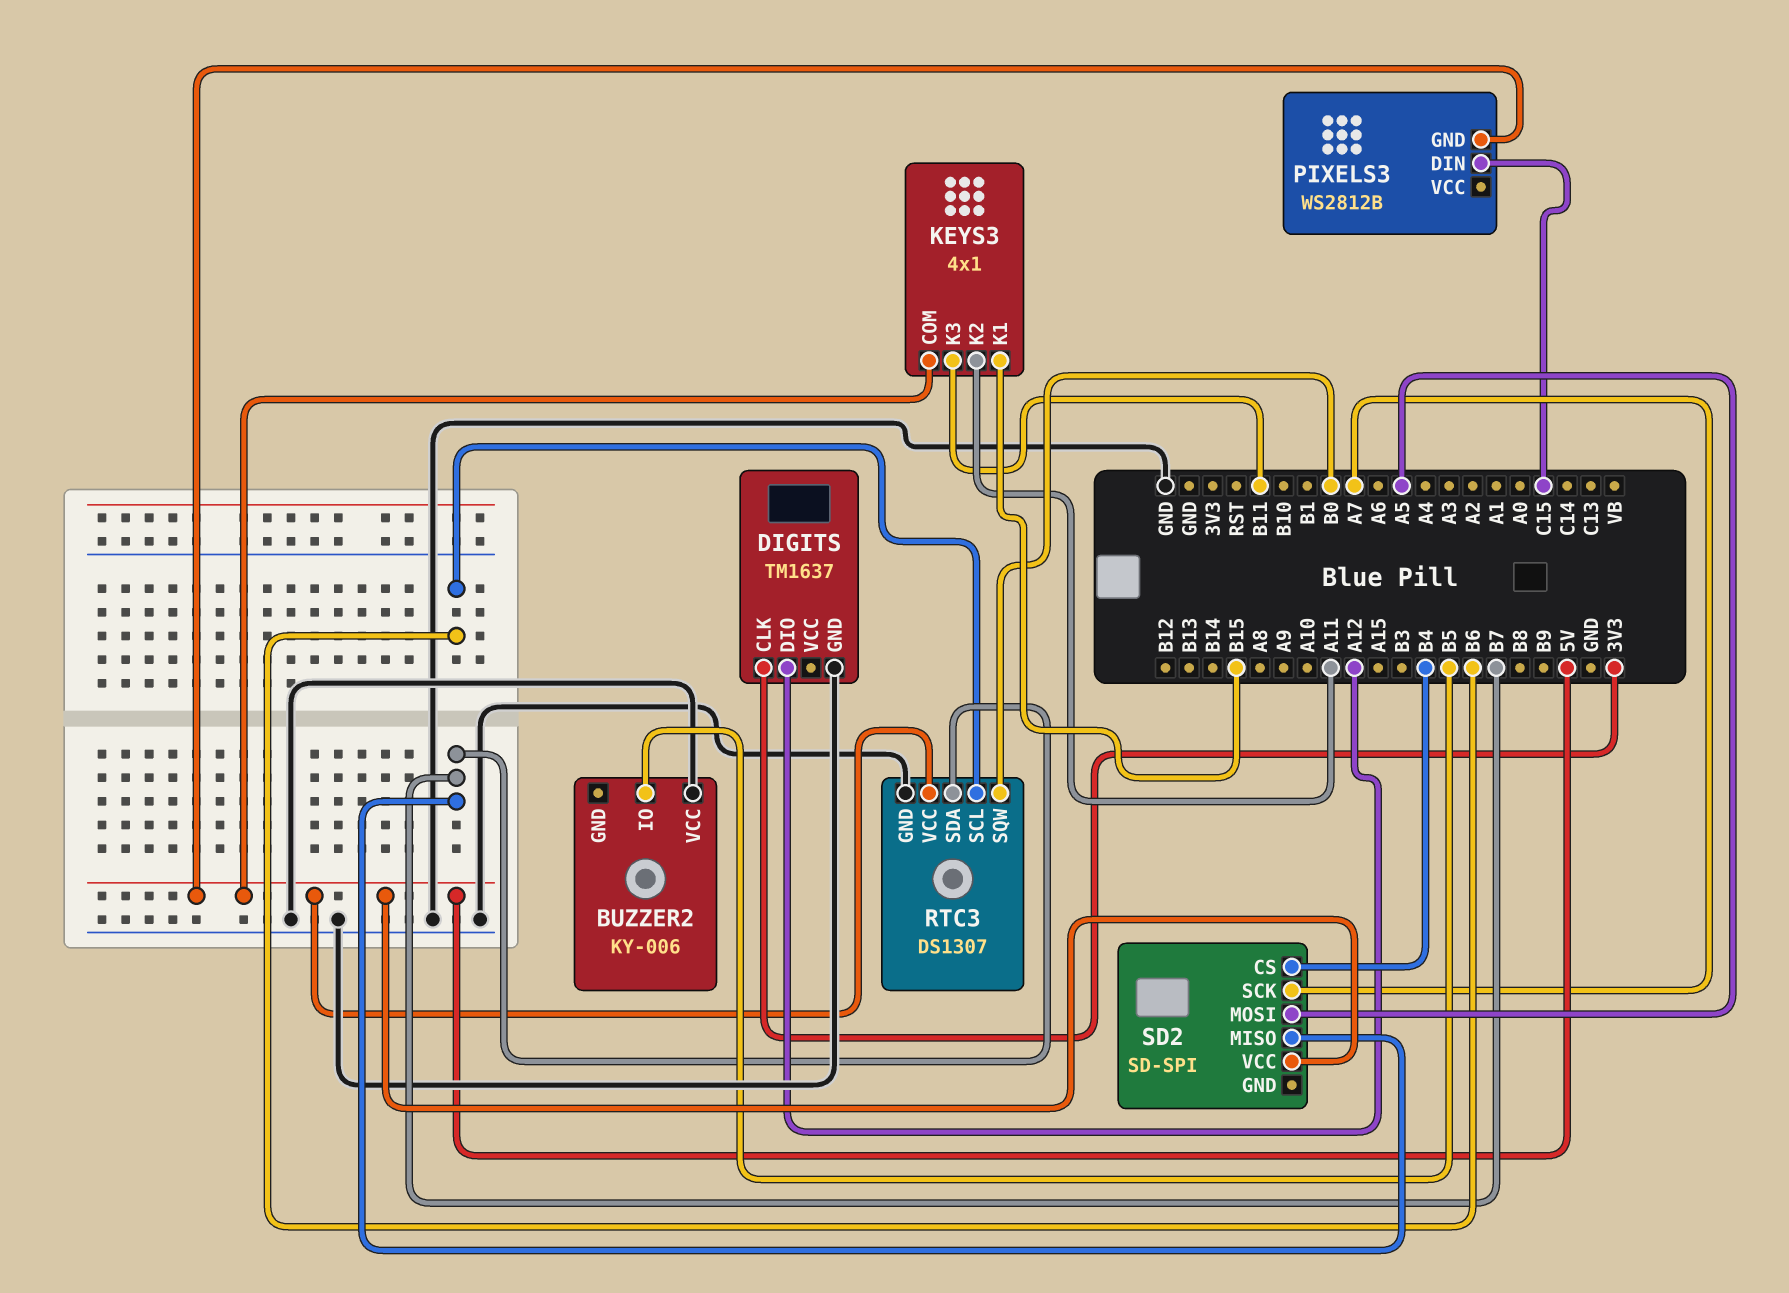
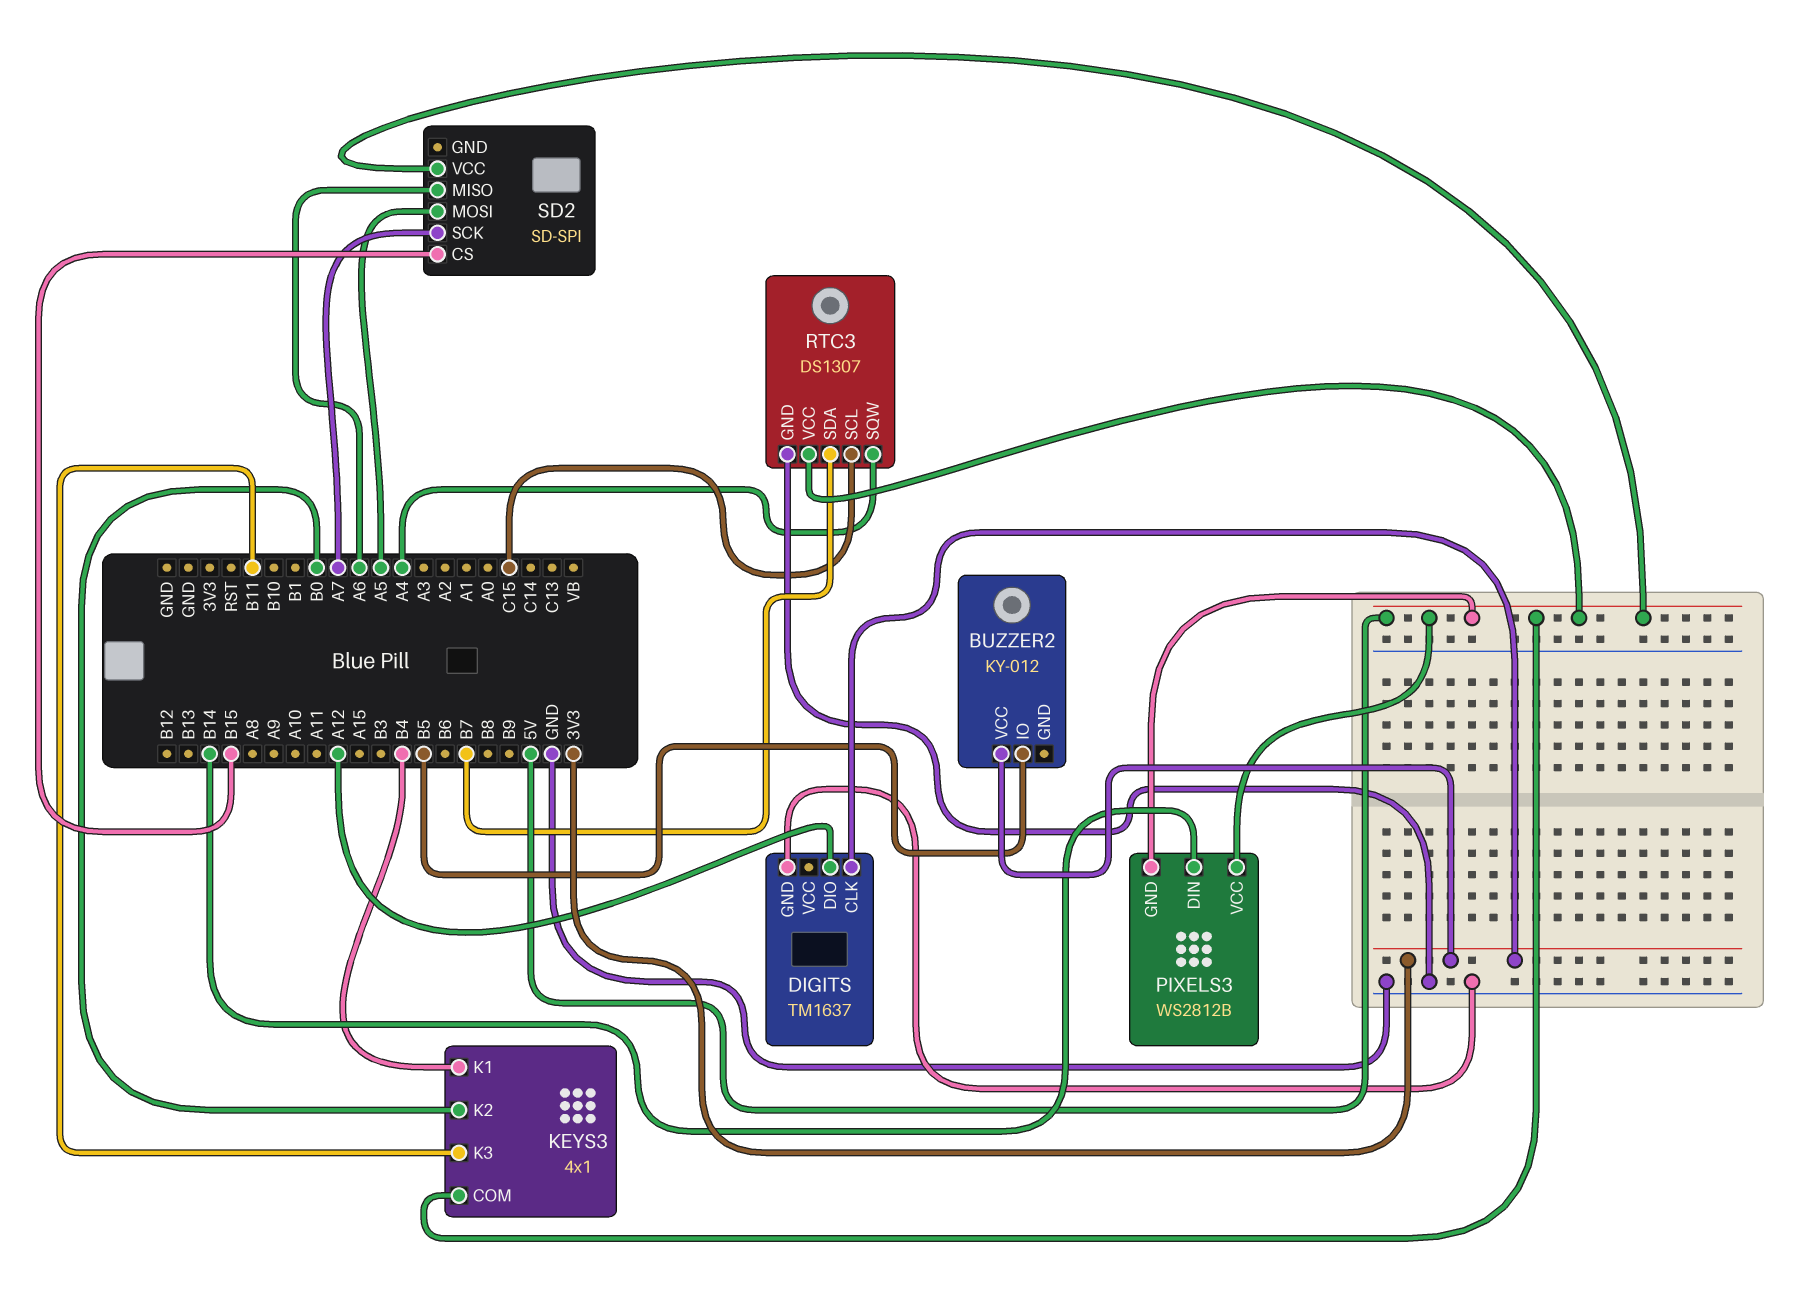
BUZZER2: KY-006 -> KY-012
BUZZER2 pin VCC: GND -> 3V3
KEYS3 pin K1: B15 -> B4
KEYS3 pin K2: A11 -> B0
PIXELS3 pin DIN: C15 -> B14
PIXELS3 pin VCC: none -> 5V
RTC3 pin SCL: B6 -> C15
RTC3 pin SQW: B0 -> A4
SD2 pin CS: B4 -> B15
SD2 pin MISO: B7 -> A6

